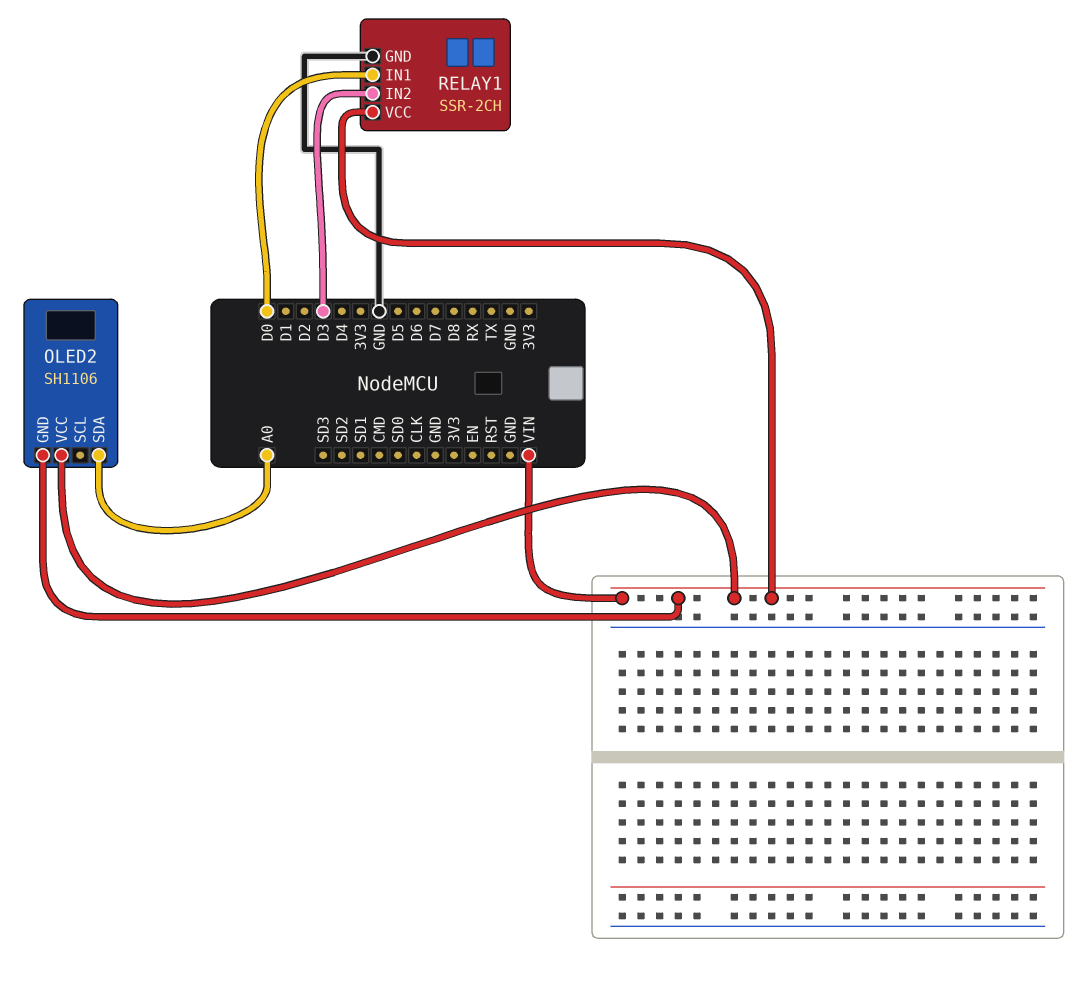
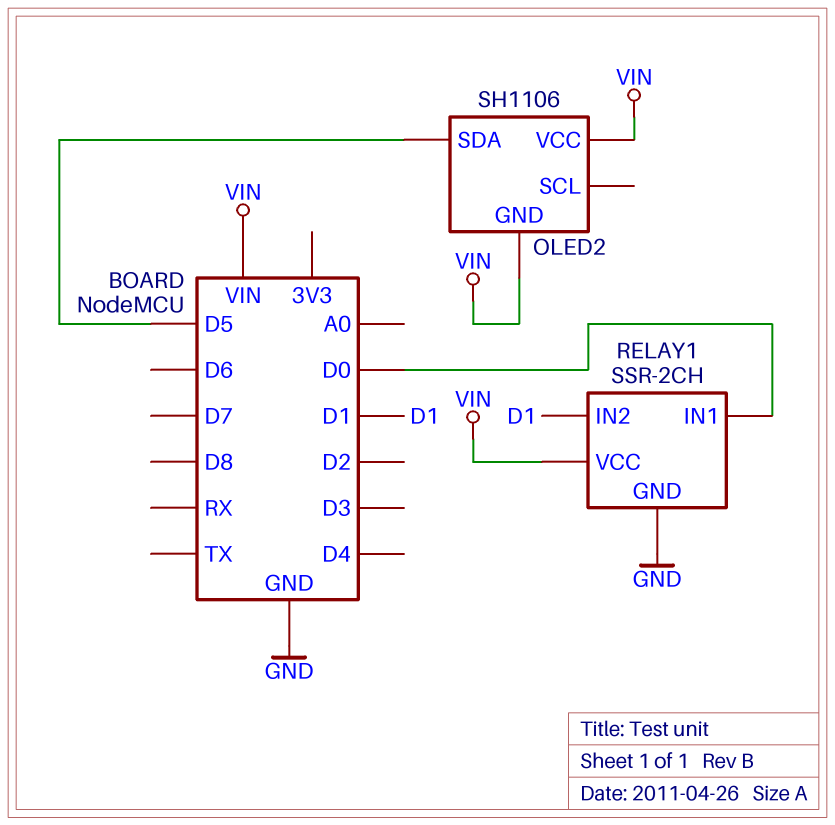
OLED2 pin SDA: A0 -> D5
RELAY1 pin IN2: D3 -> D1

